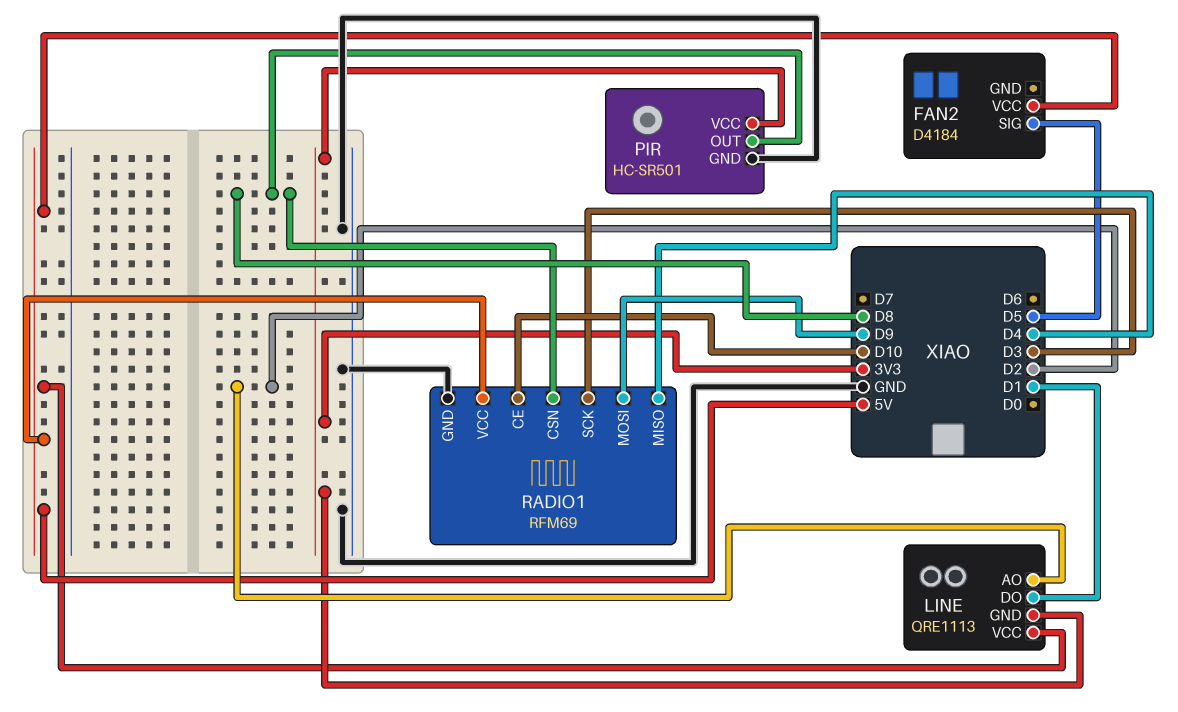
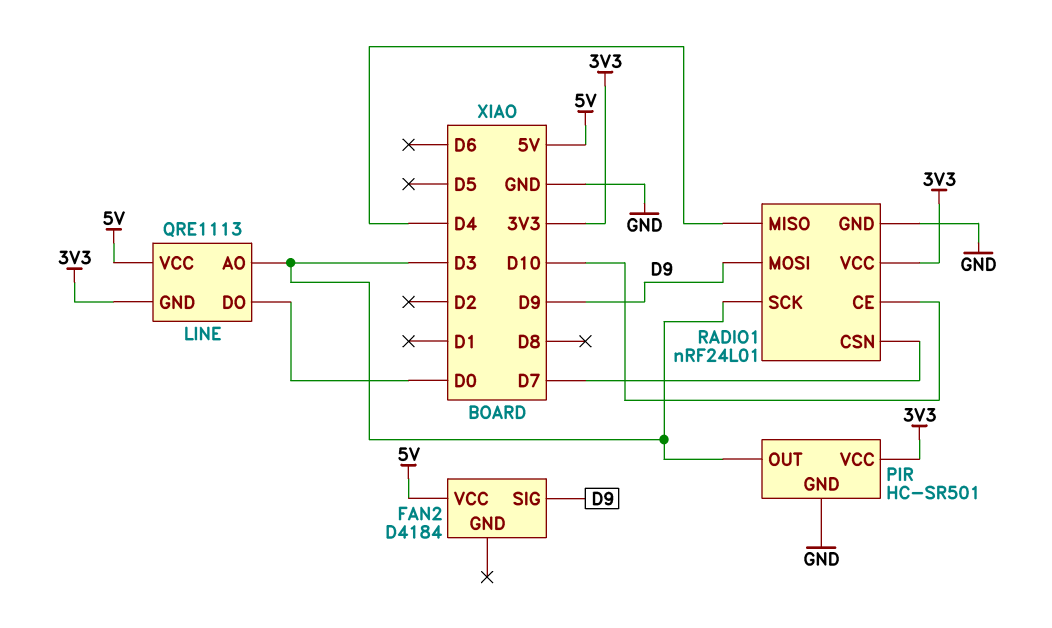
FAN2 pin SIG: D5 -> D9
LINE pin AO: D2 -> D3
LINE pin DO: D1 -> D0
PIR pin OUT: D8 -> D3
RADIO1: RFM69 -> nRF24L01
RADIO1 pin CSN: D8 -> D7
RADIO1 pin VCC: 5V -> 3V3

